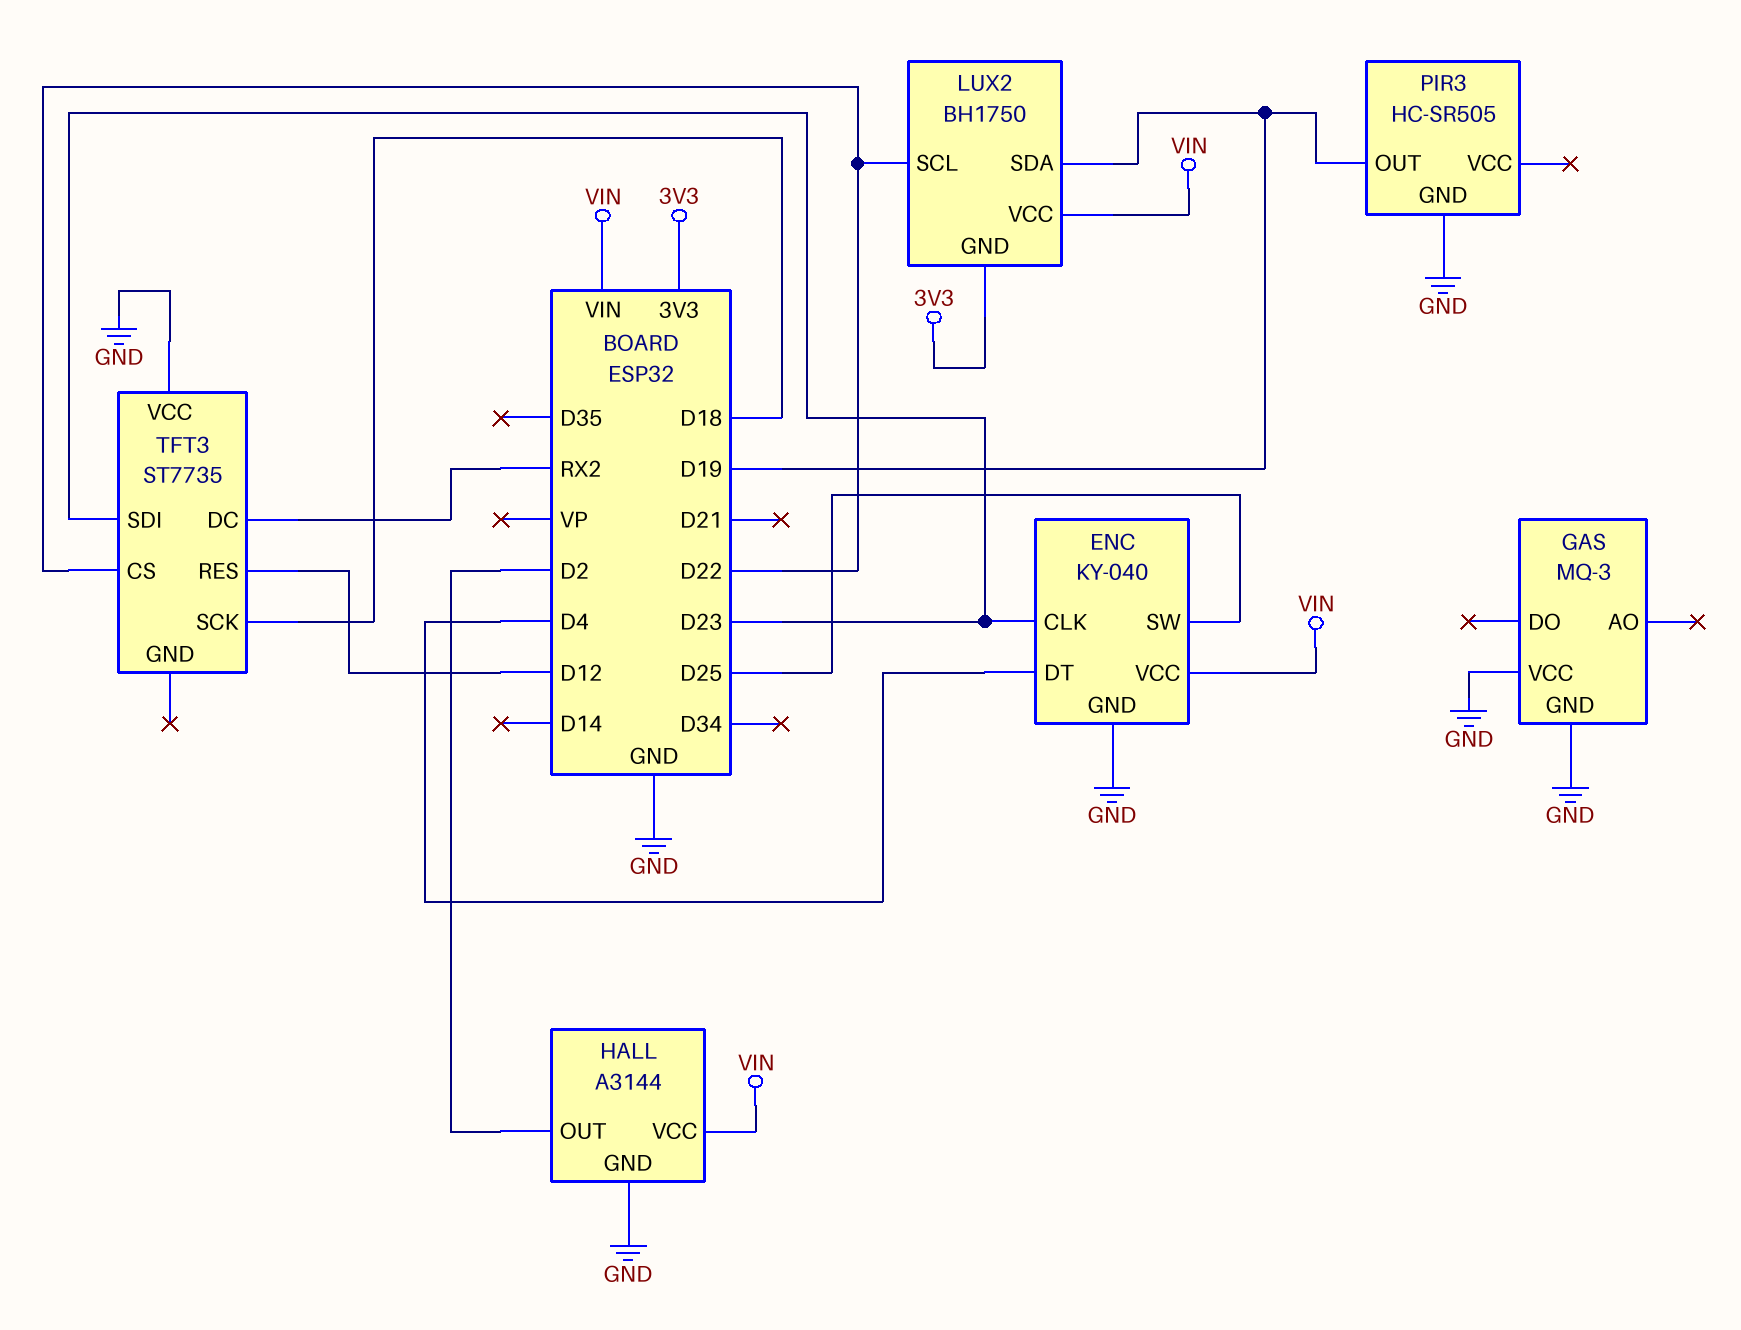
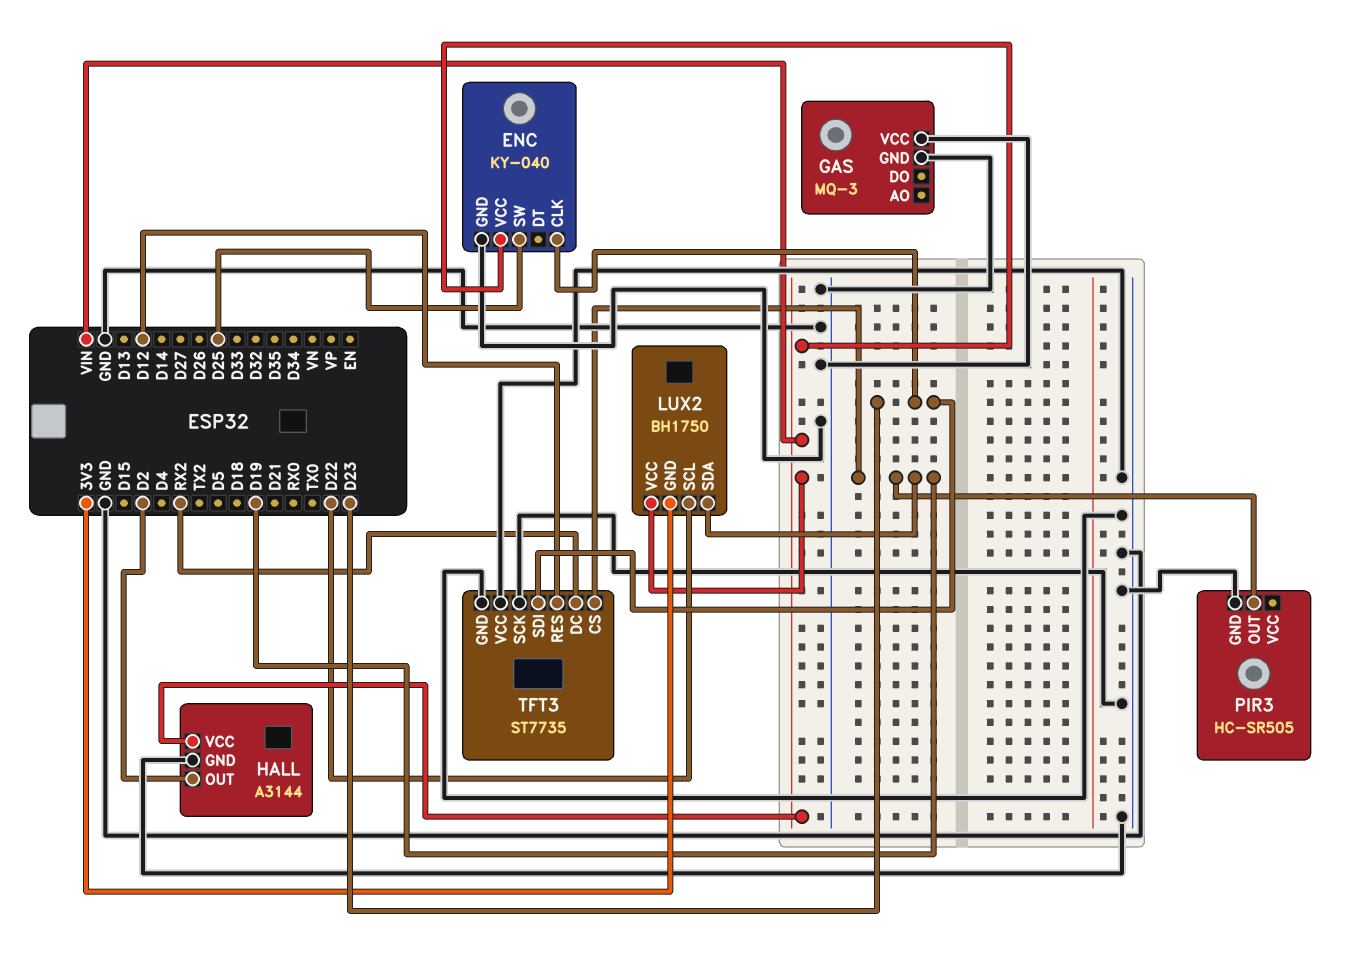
ENC pin DT: D4 -> none
TFT3 pin CS: D22 -> D19
TFT3 pin GND: none -> GND
TFT3 pin SCK: D18 -> GND

